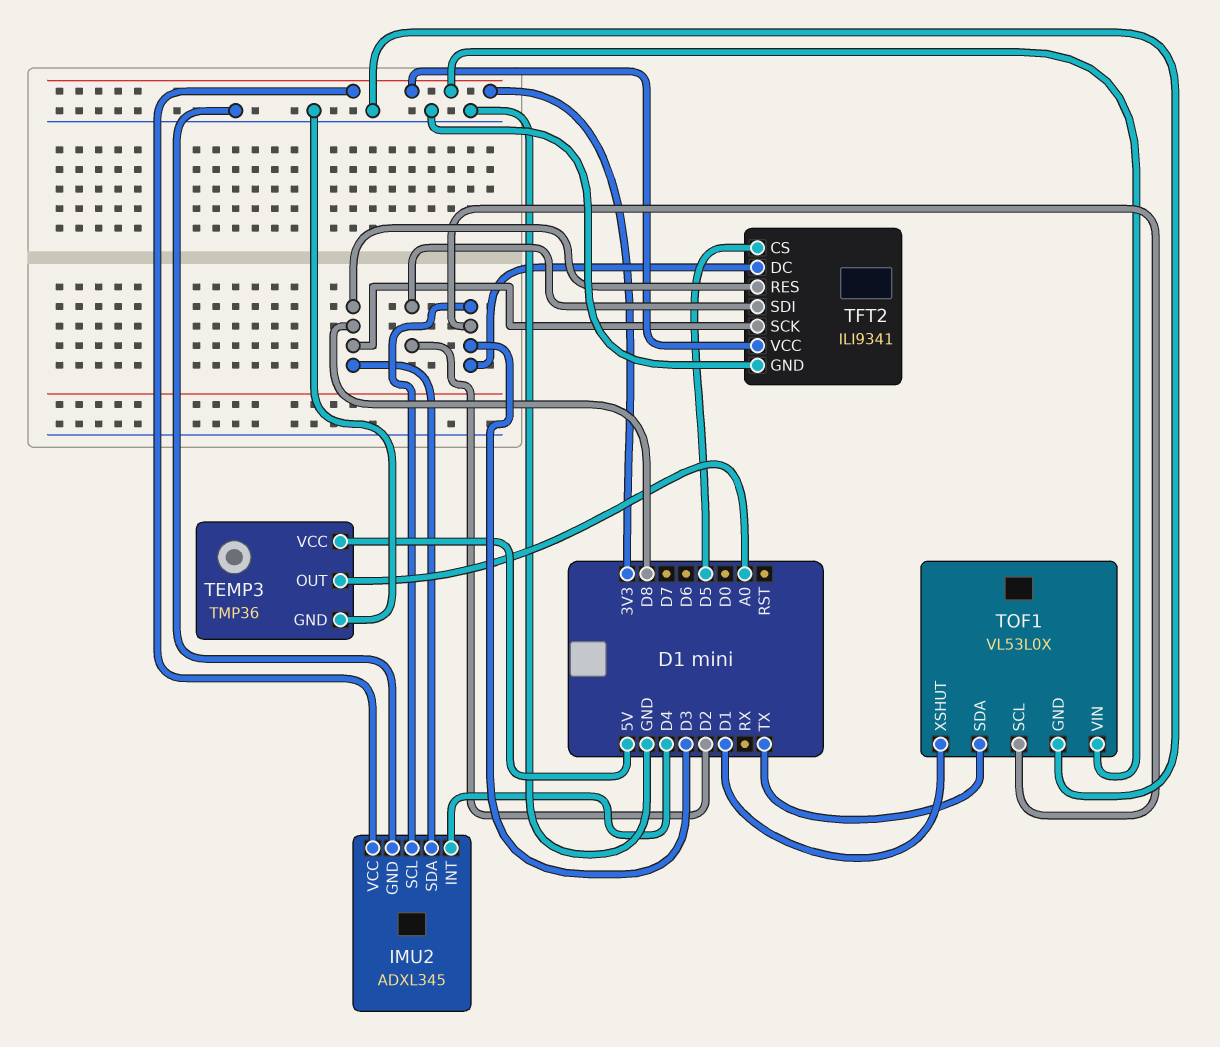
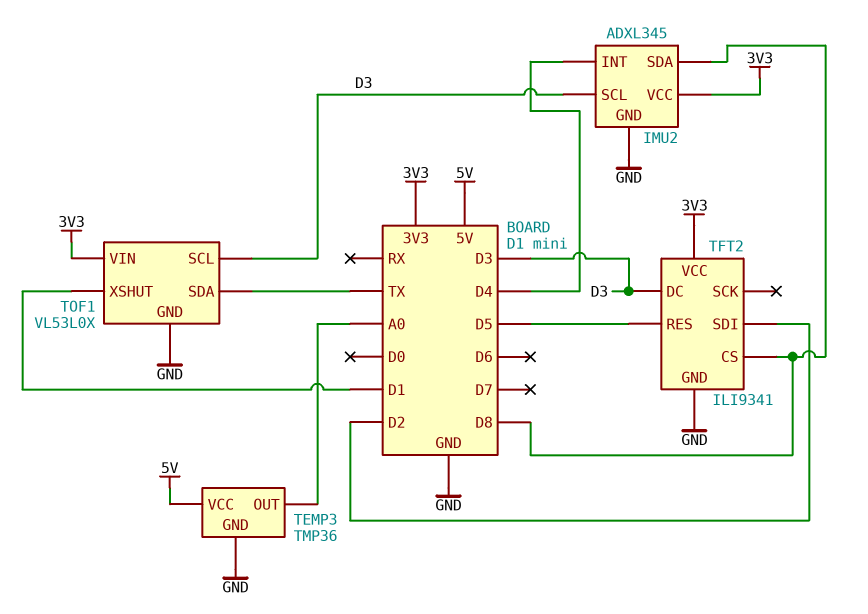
TFT2 pin CS: D5 -> D8
TFT2 pin RES: D8 -> D5
TFT2 pin SCK: D8 -> none

